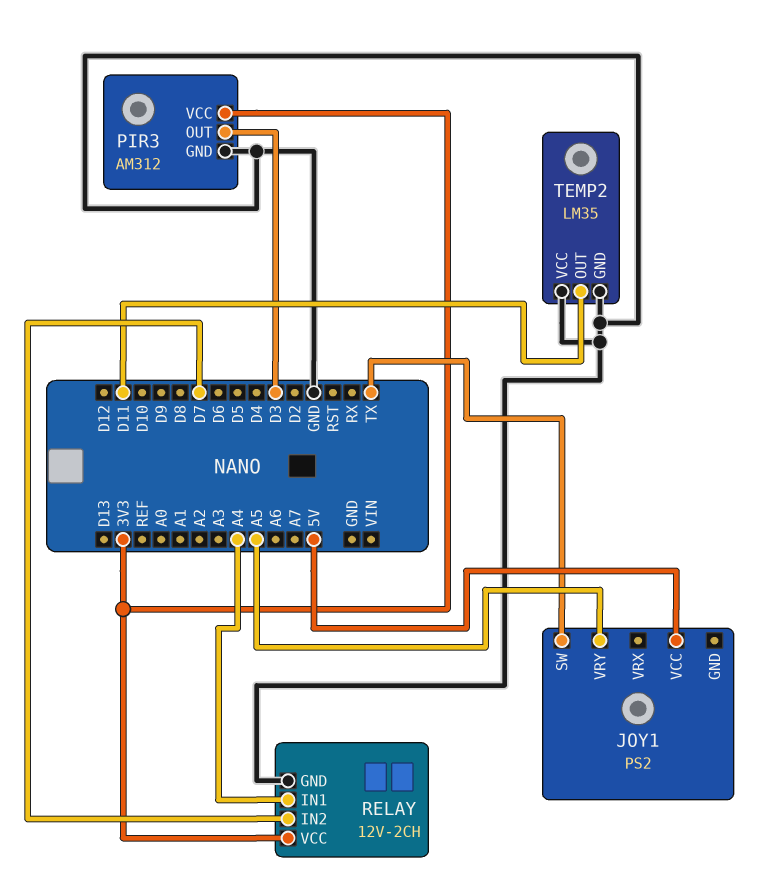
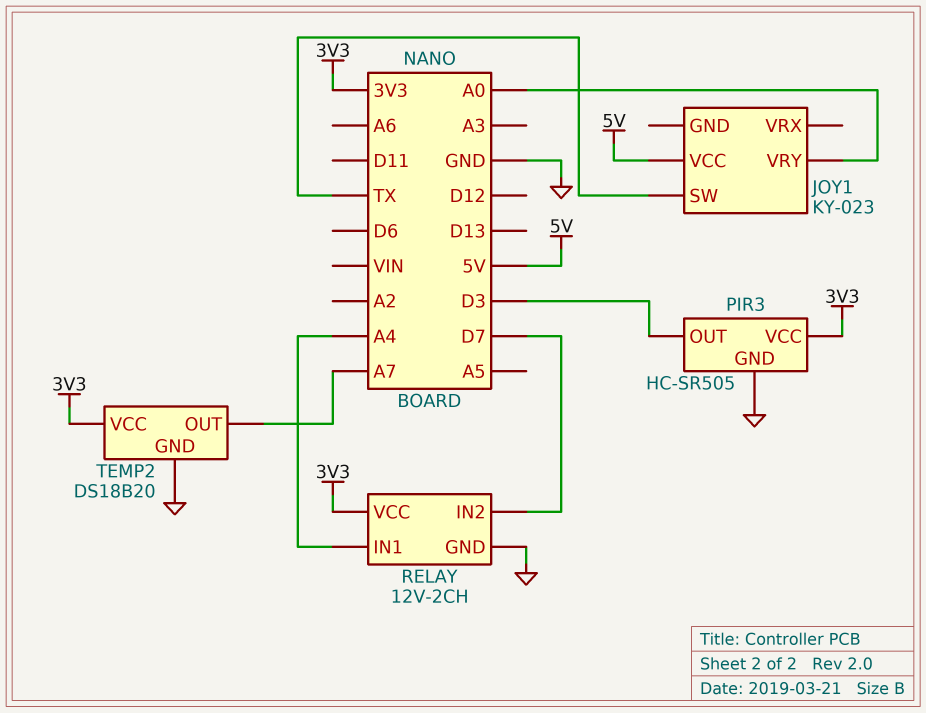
JOY1: PS2 -> KY-023
JOY1 pin VRY: A5 -> A0
PIR3: AM312 -> HC-SR505
TEMP2: LM35 -> DS18B20
TEMP2 pin OUT: D11 -> A7
TEMP2 pin VCC: GND -> 3V3

